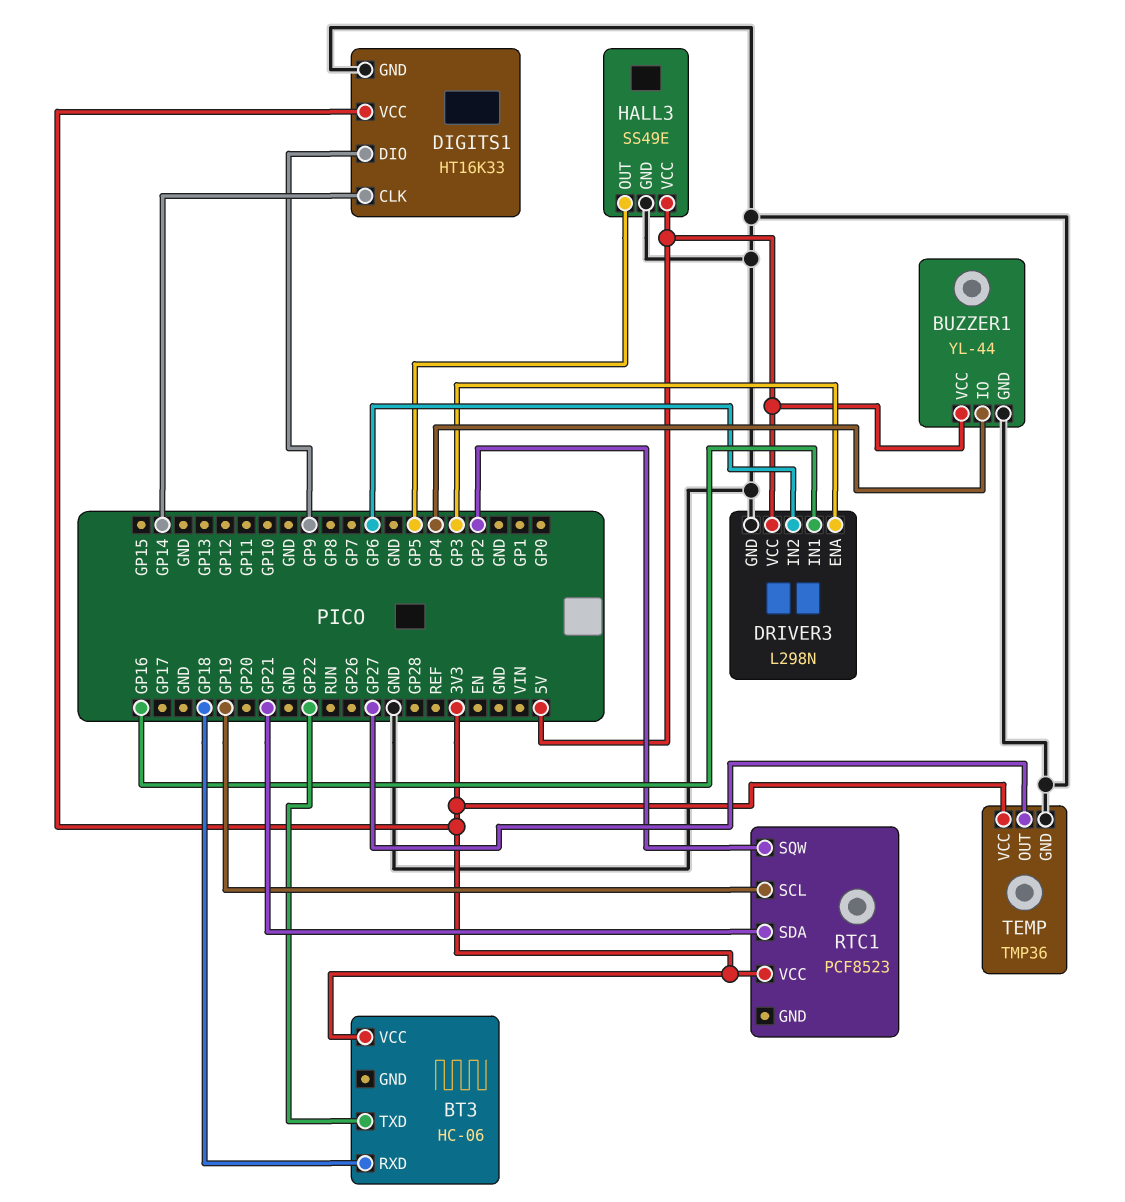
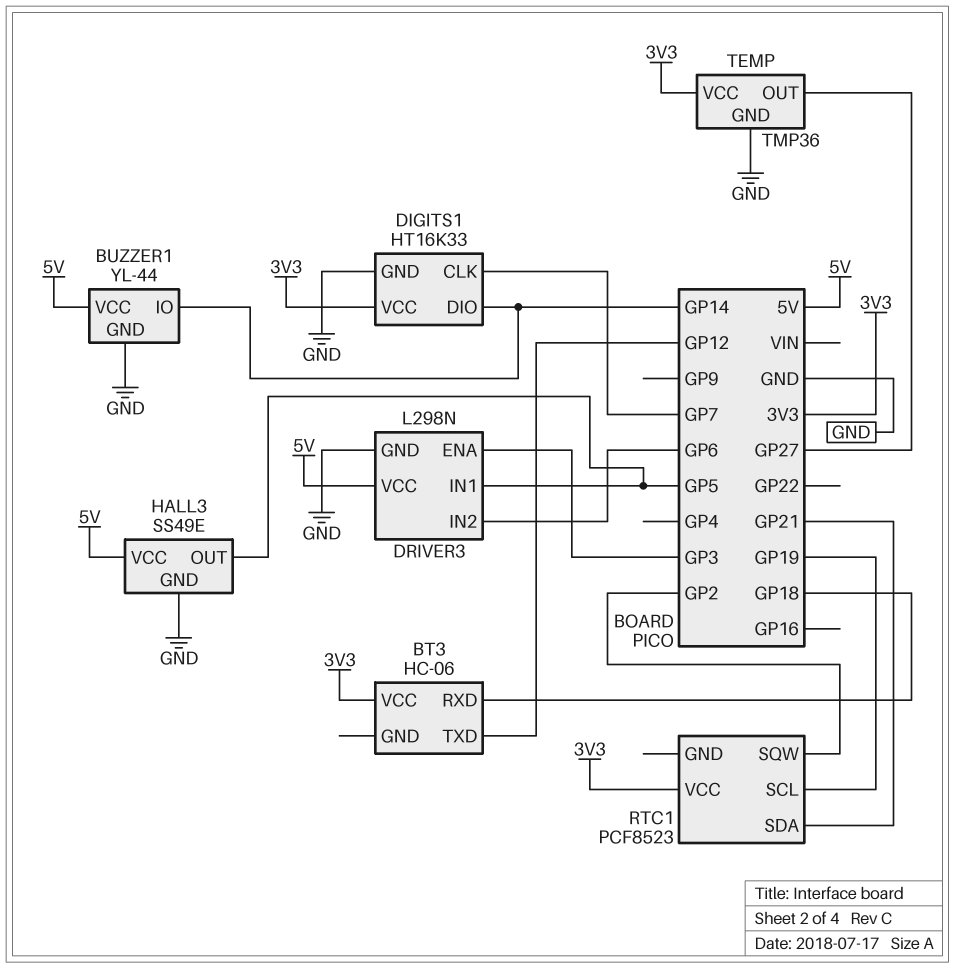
BT3 pin TXD: GP22 -> GP12
BUZZER1 pin IO: GP4 -> GP14
DIGITS1 pin CLK: GP14 -> GP7
DIGITS1 pin DIO: GP9 -> GP14
DRIVER3 pin IN1: GP16 -> GP5

